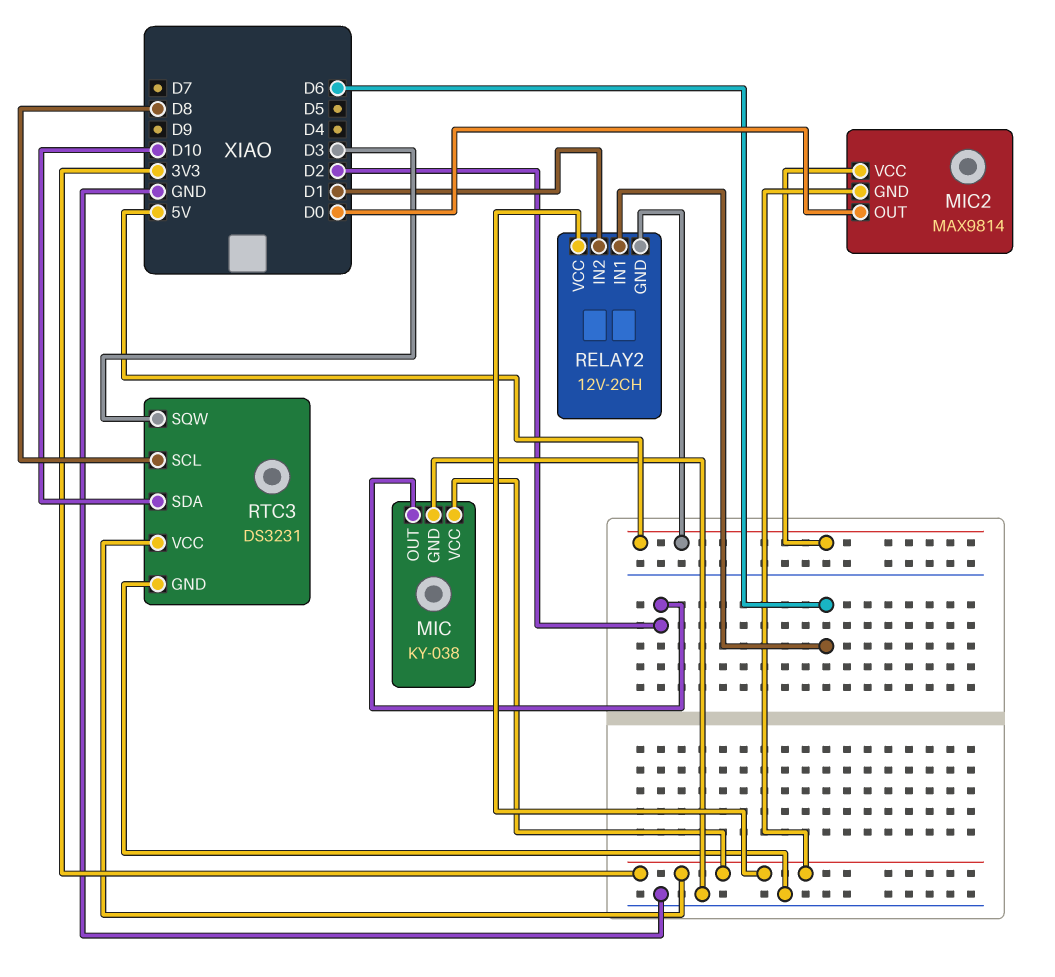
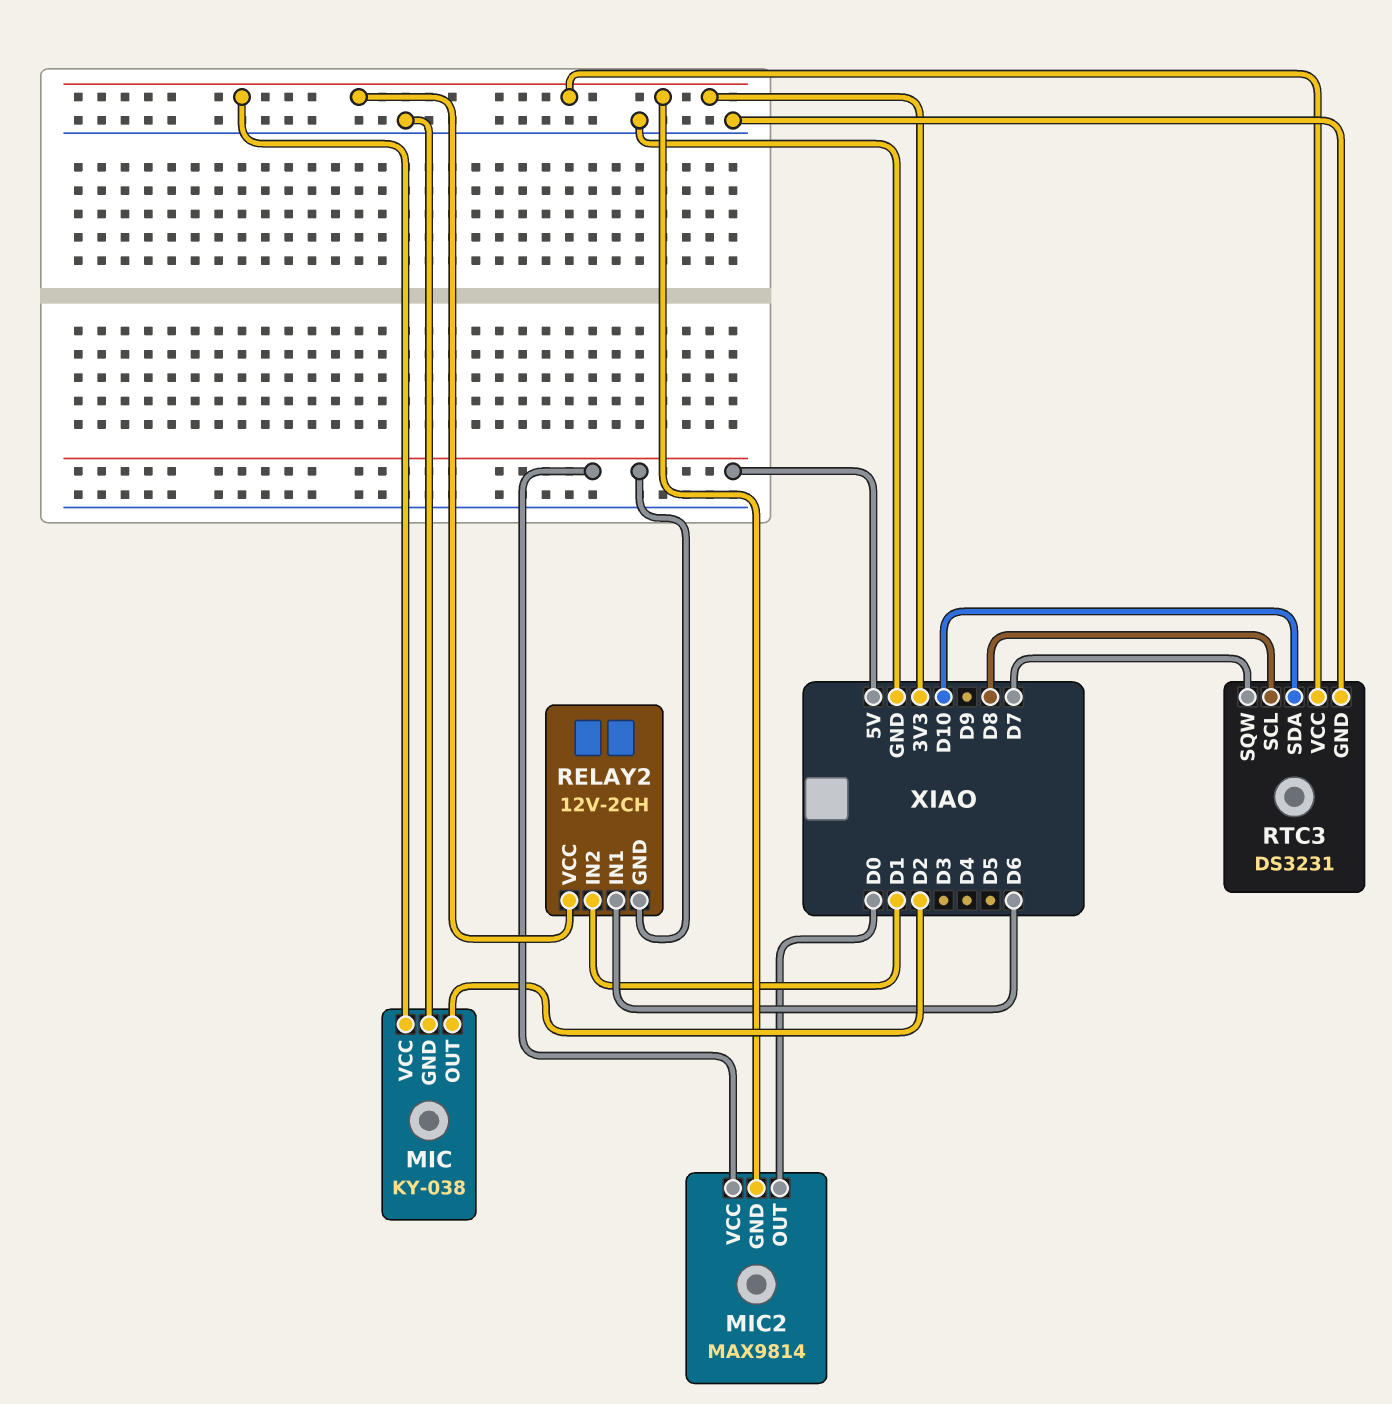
RTC3 pin SQW: D3 -> D7

